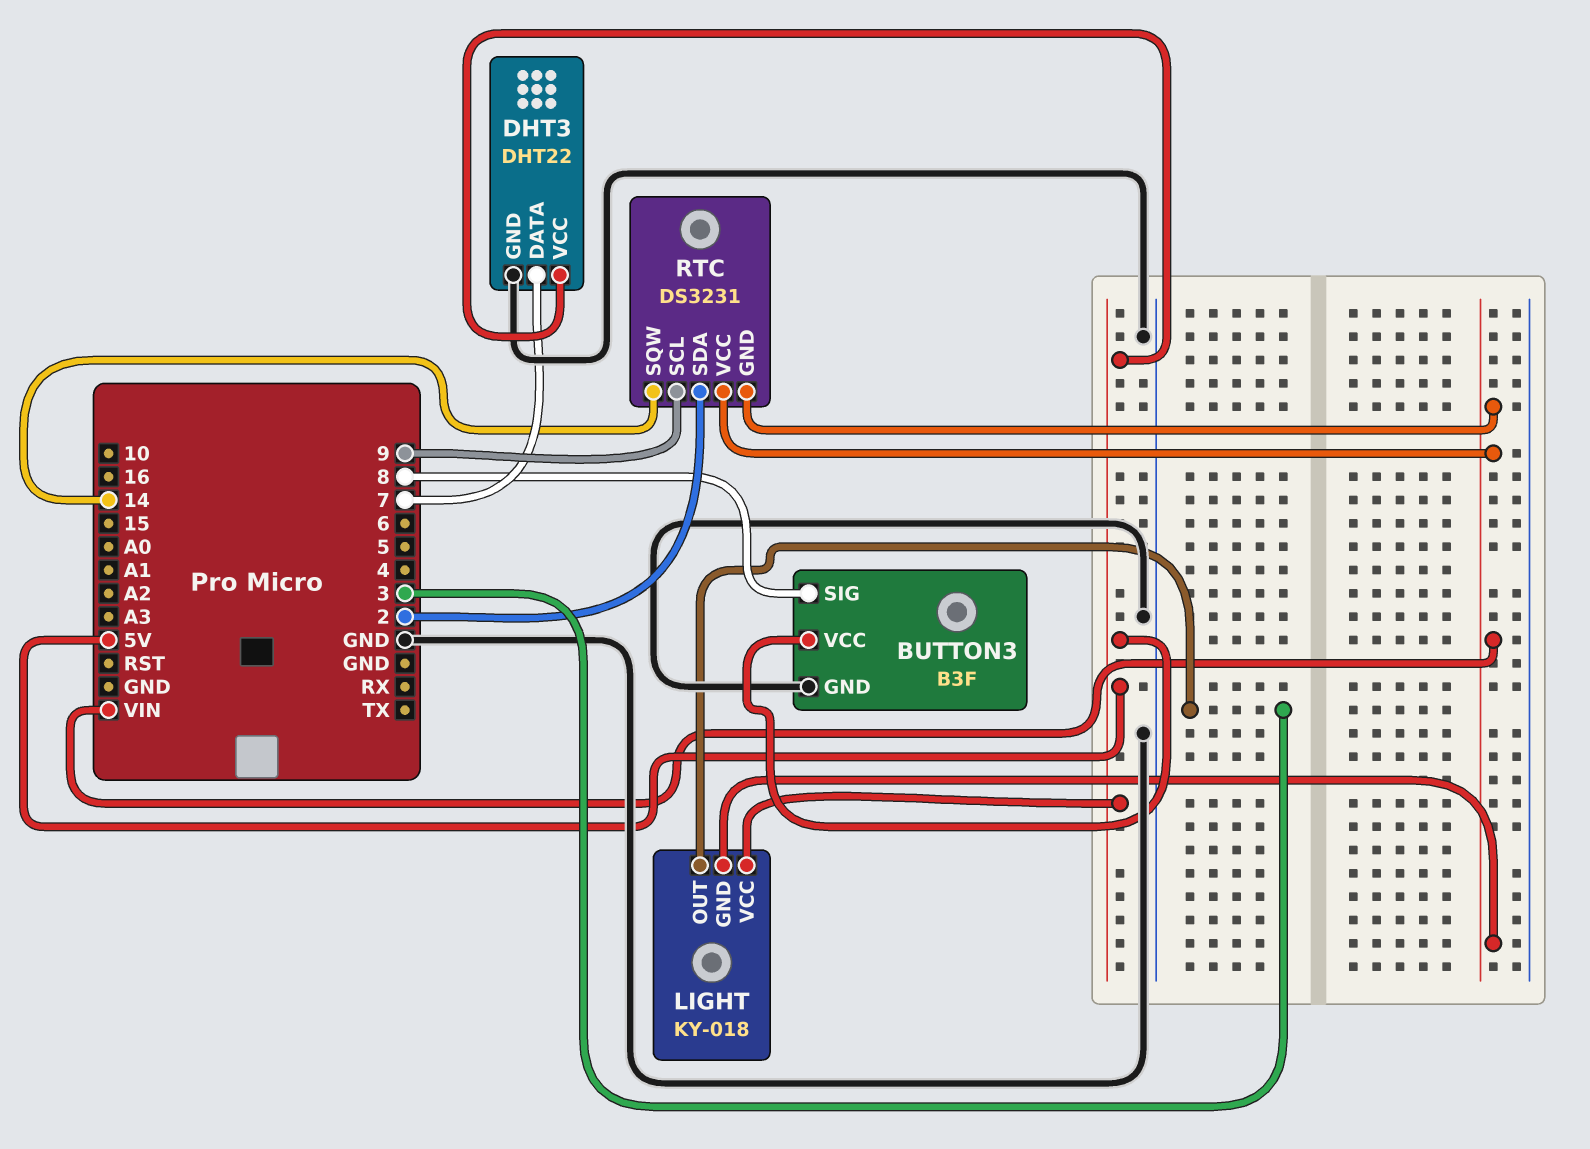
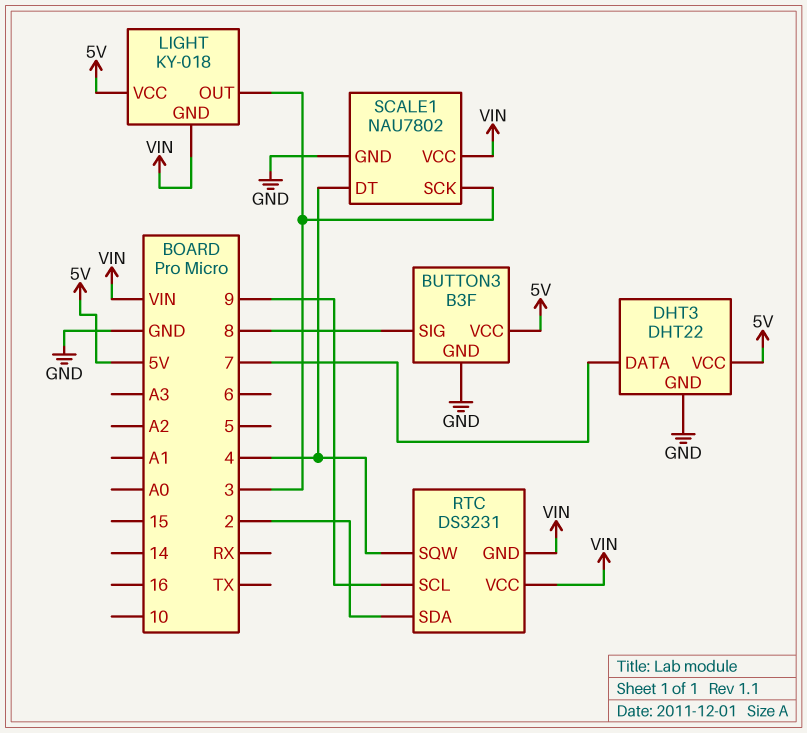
RTC pin SQW: 14 -> 4
SCALE1: none -> NAU7802
SCALE1 pin DT: none -> 4
SCALE1 pin GND: none -> GND
SCALE1 pin SCK: none -> 3
SCALE1 pin VCC: none -> VIN

